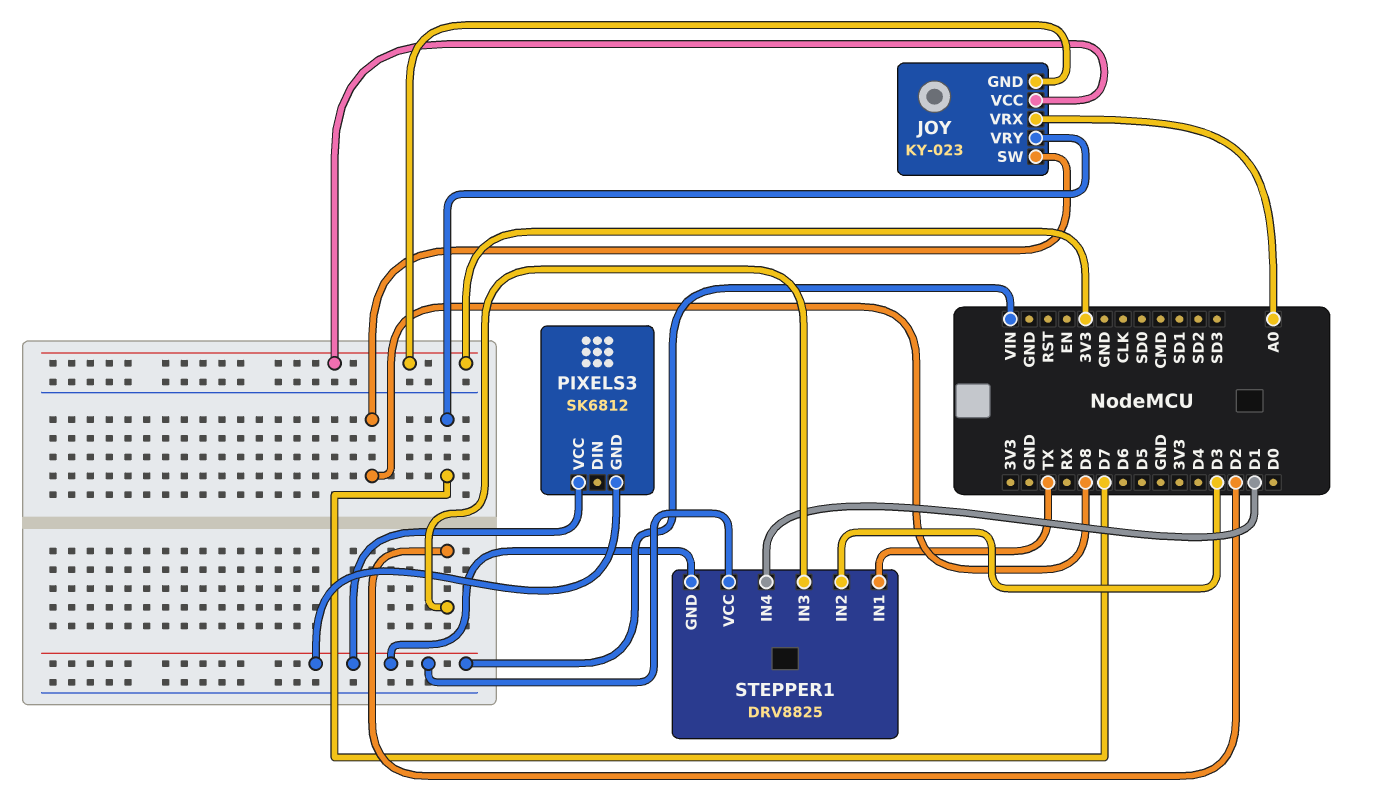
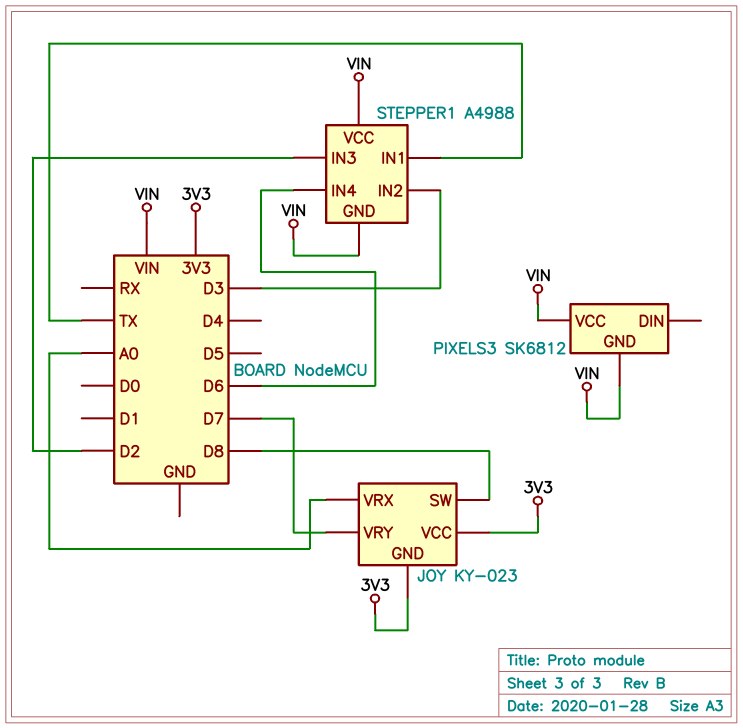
STEPPER1: DRV8825 -> A4988
STEPPER1 pin IN4: D1 -> D6

